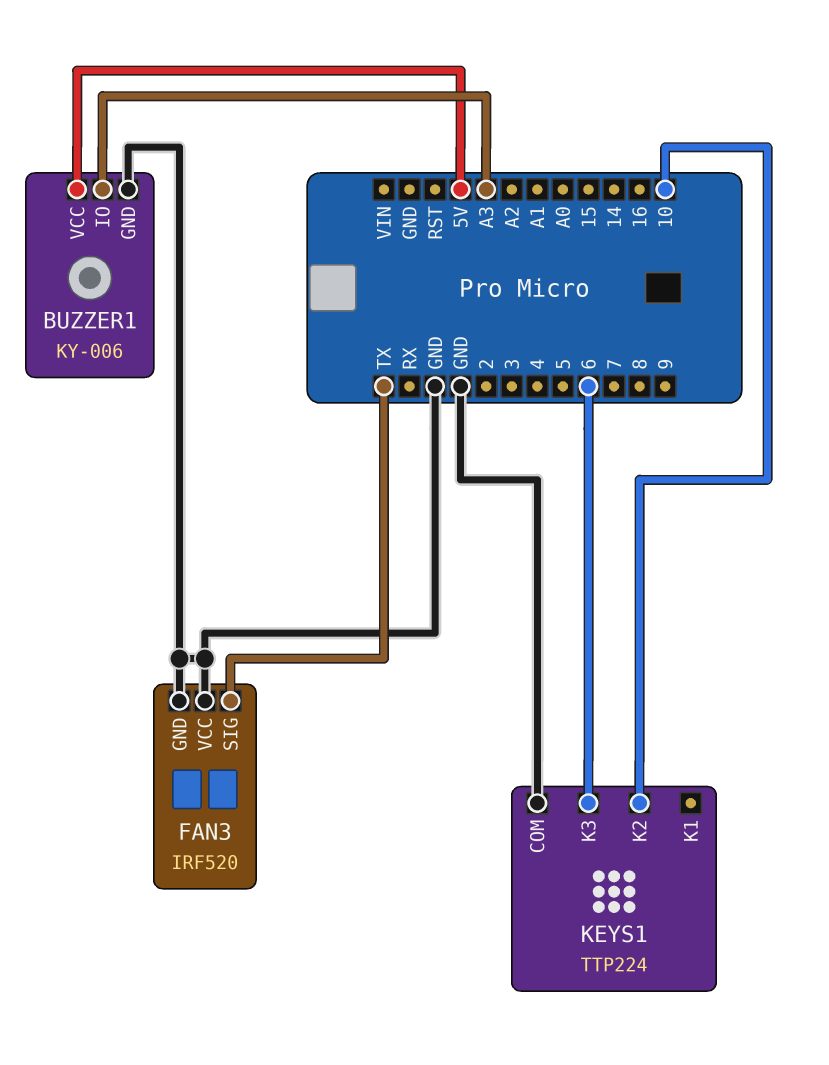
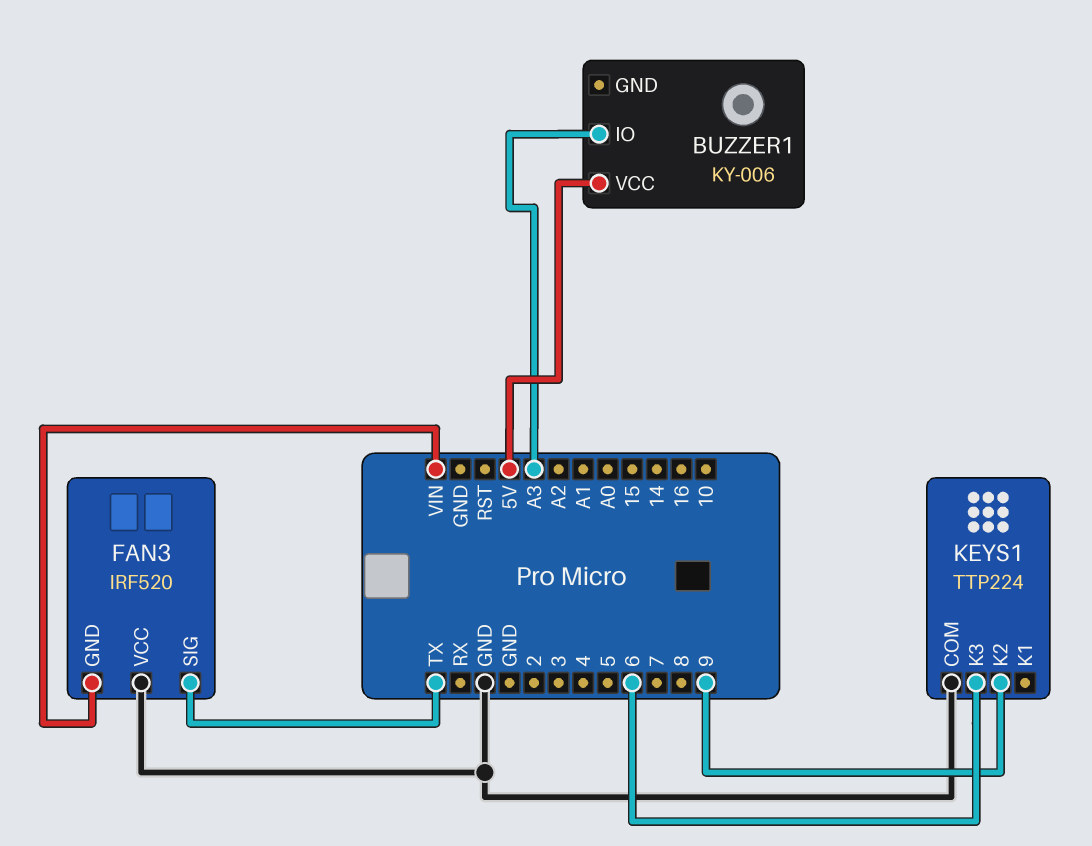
BUZZER1 pin GND: GND -> none
FAN3 pin GND: GND -> VIN
KEYS1 pin K2: 10 -> 9

